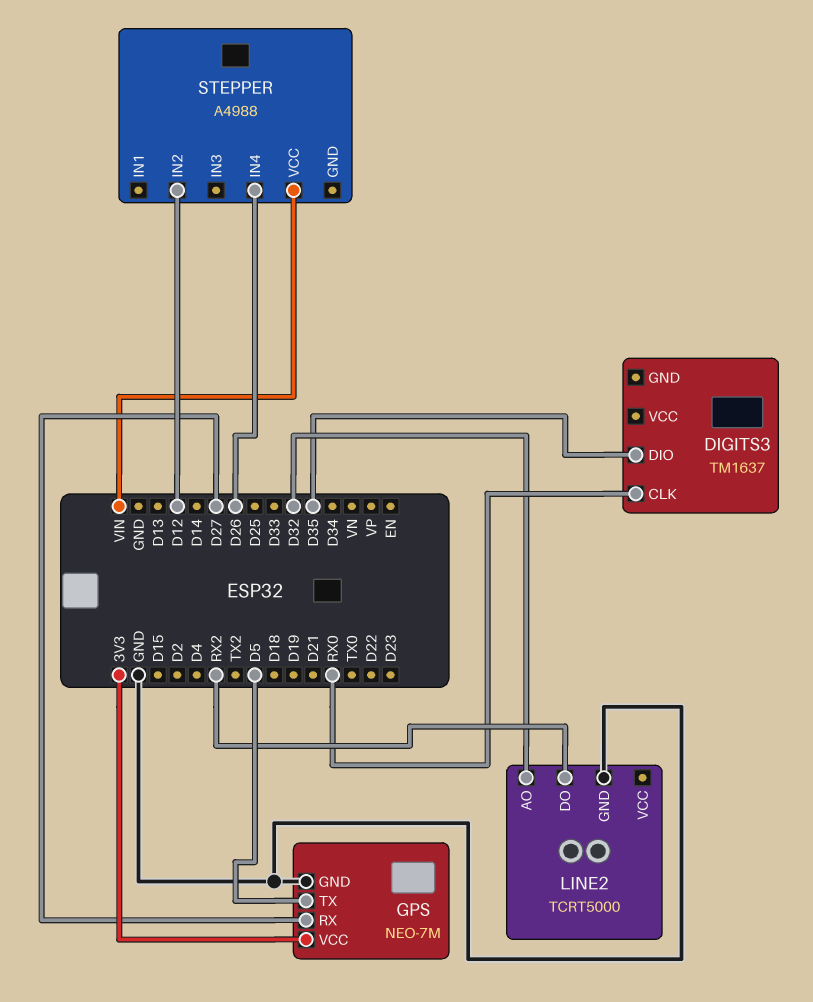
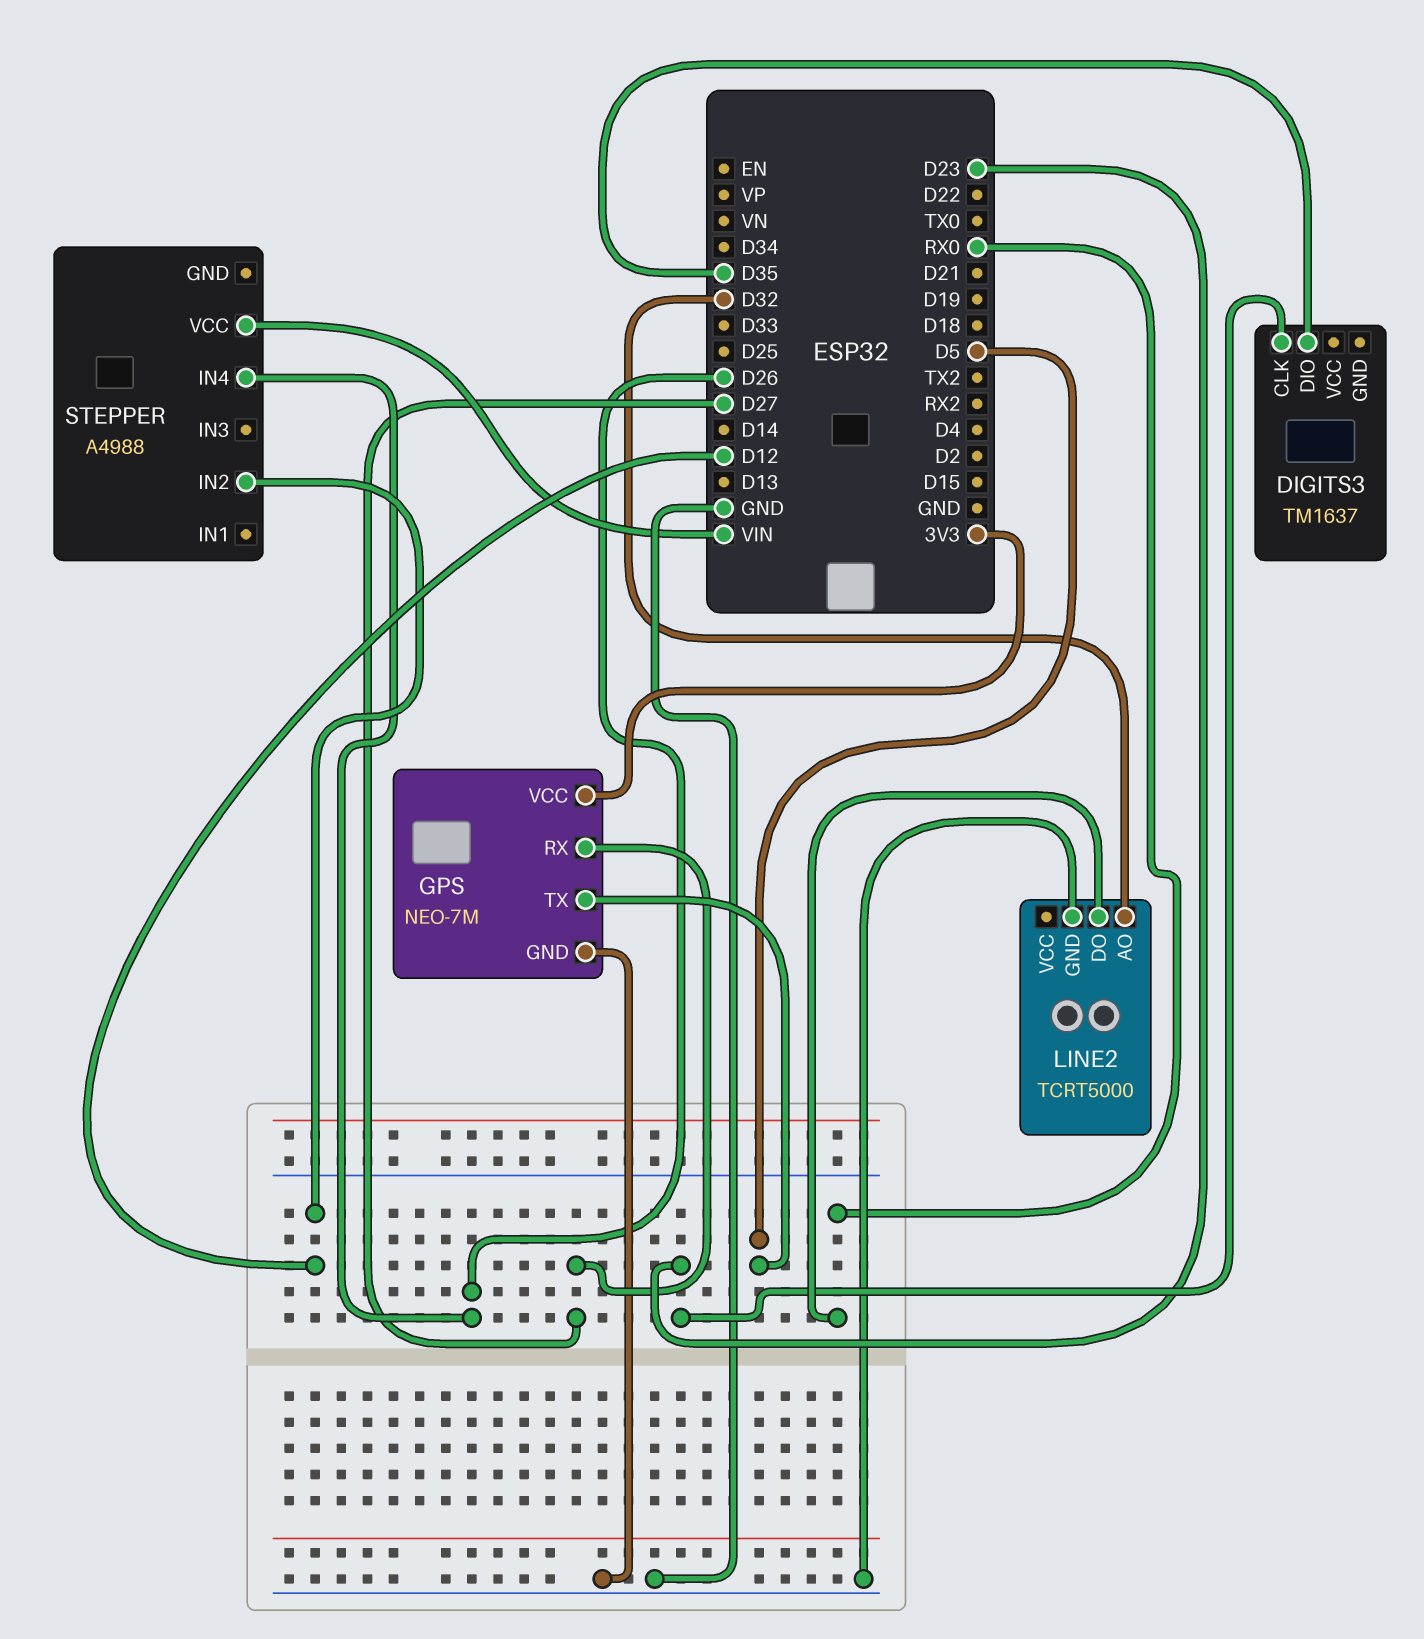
DIGITS3 pin CLK: RX0 -> D23
LINE2 pin DO: RX2 -> RX0

